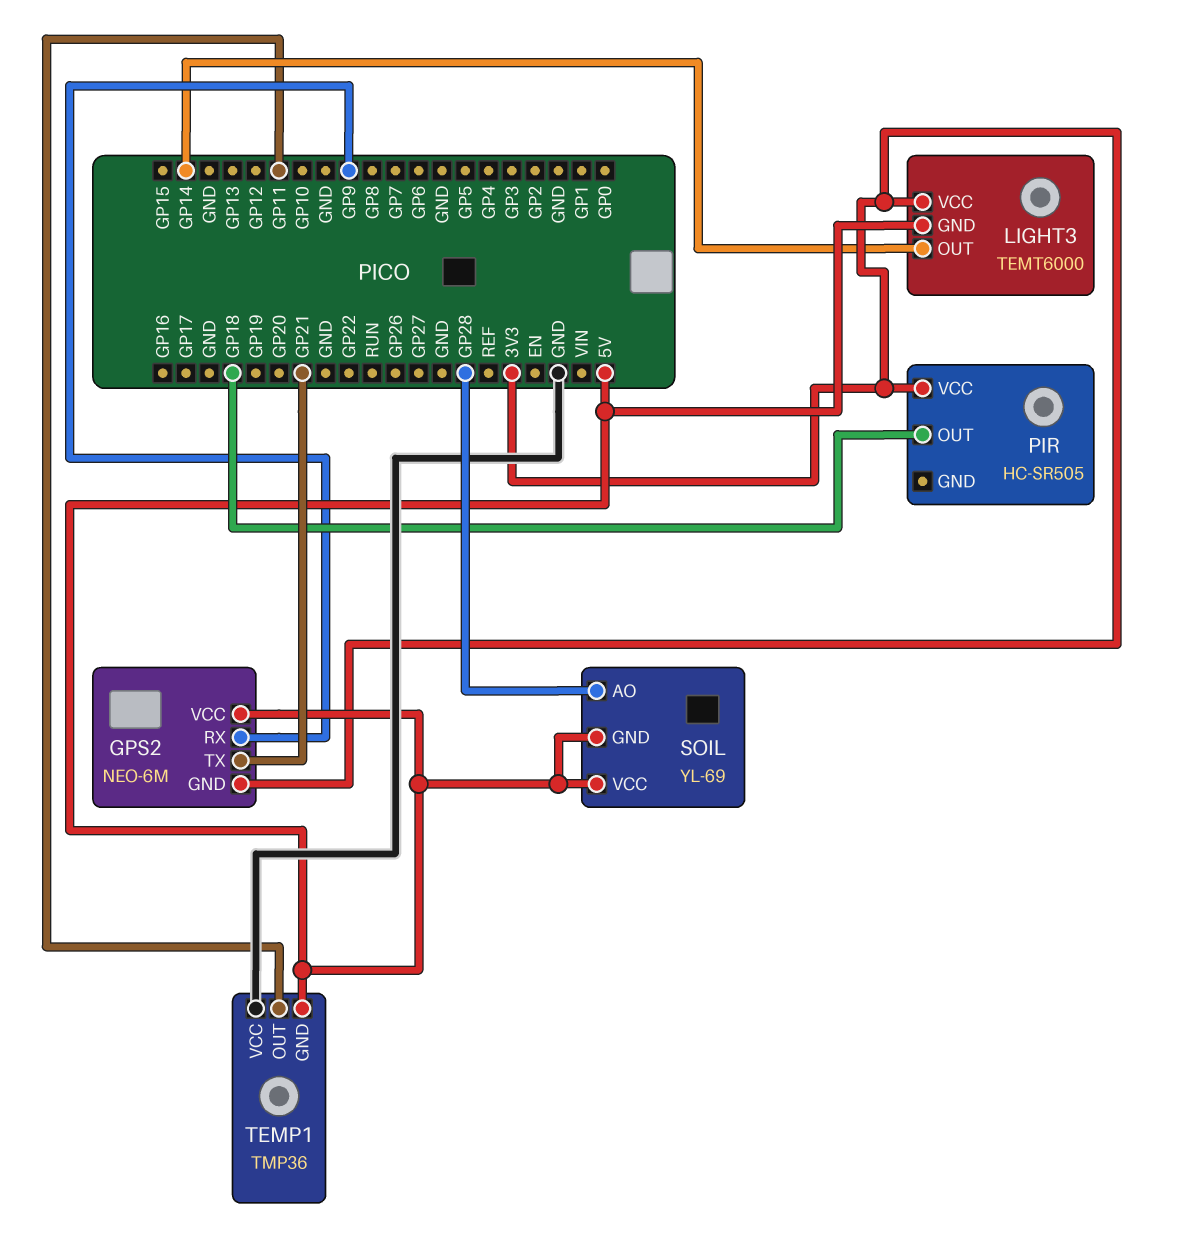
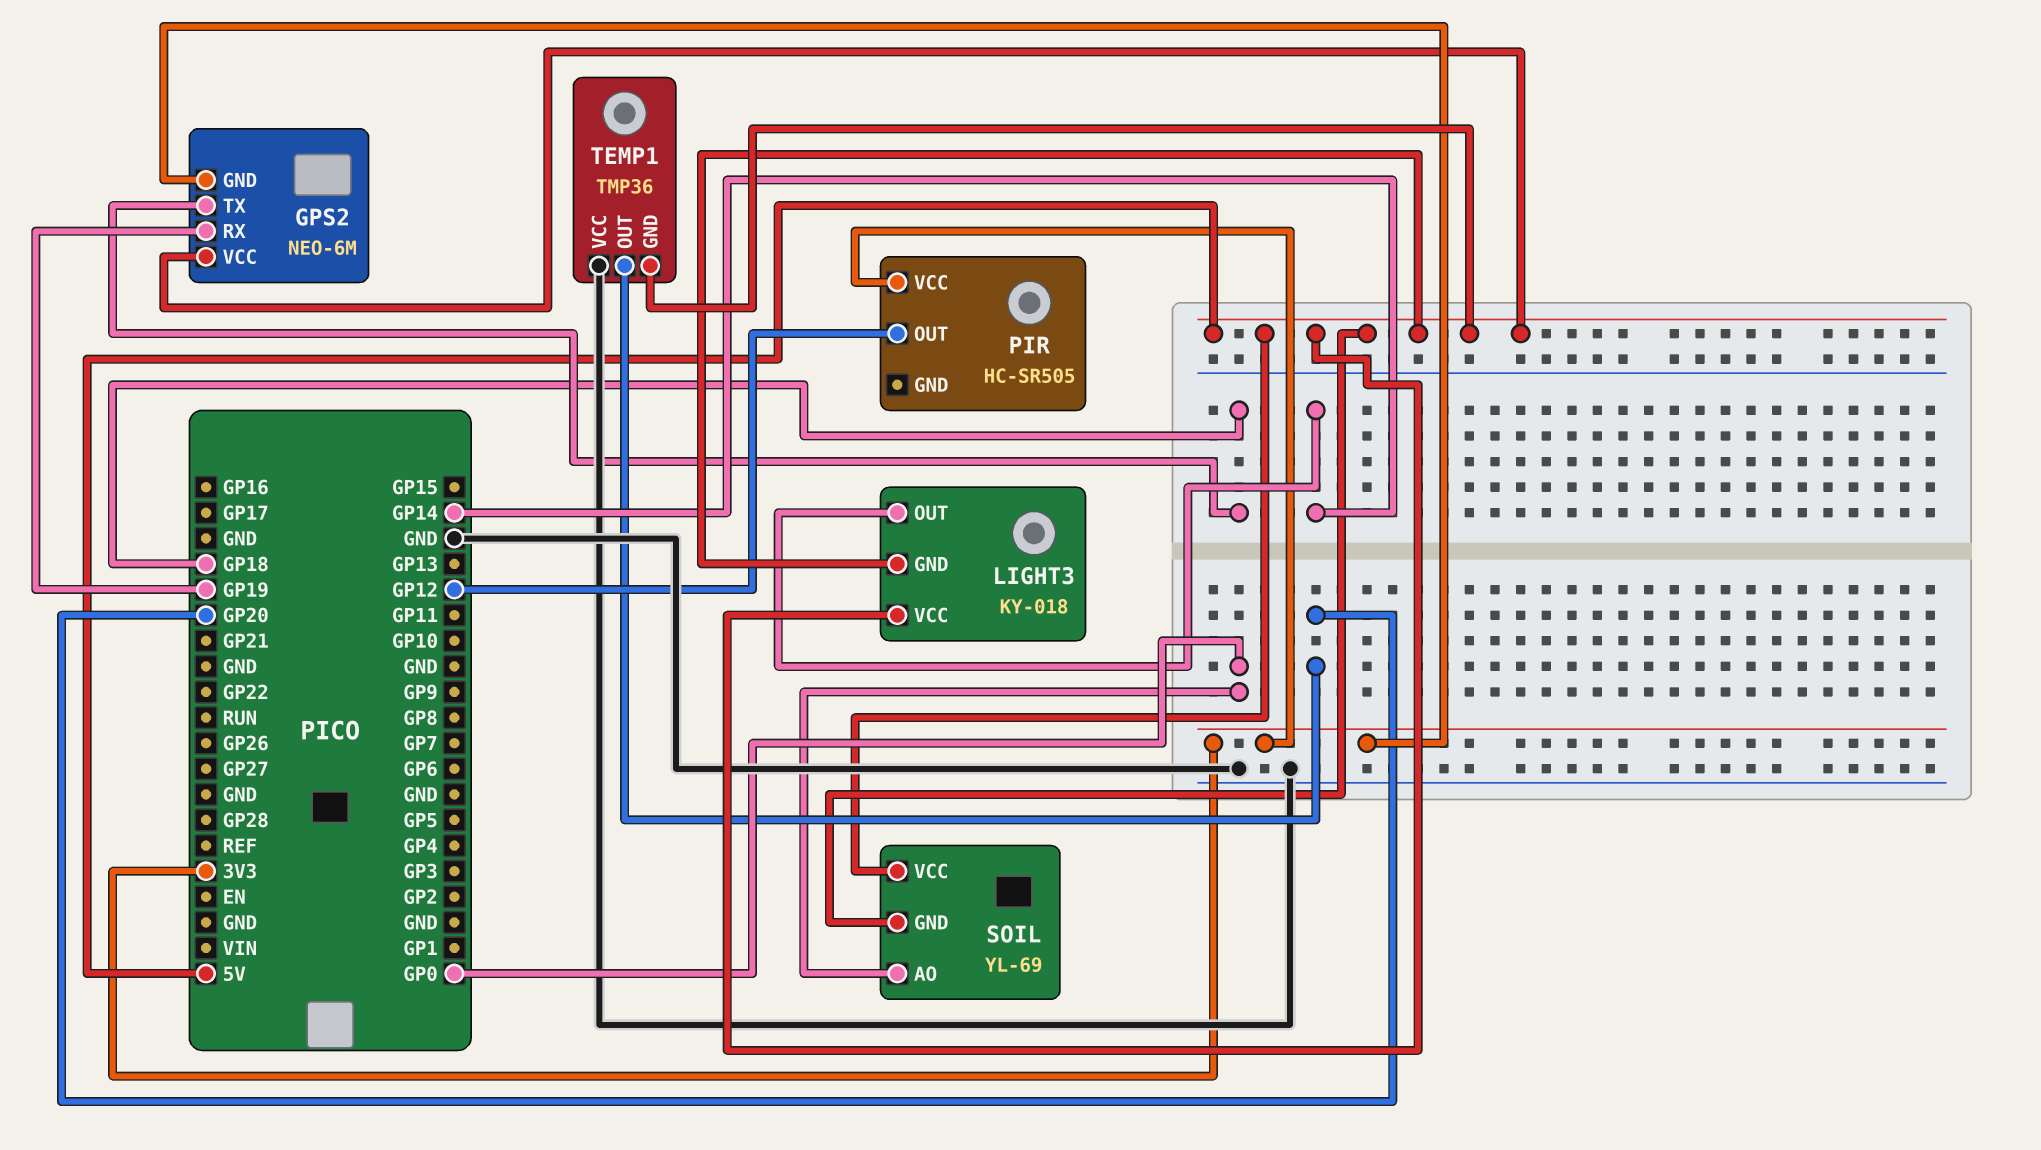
GPS2 pin RX: GP9 -> GP19
GPS2 pin TX: GP21 -> GP18
LIGHT3: TEMT6000 -> KY-018
LIGHT3 pin VCC: 3V3 -> 5V
PIR pin OUT: GP18 -> GP12
SOIL pin AO: GP28 -> GP0
TEMP1 pin OUT: GP11 -> GP20

